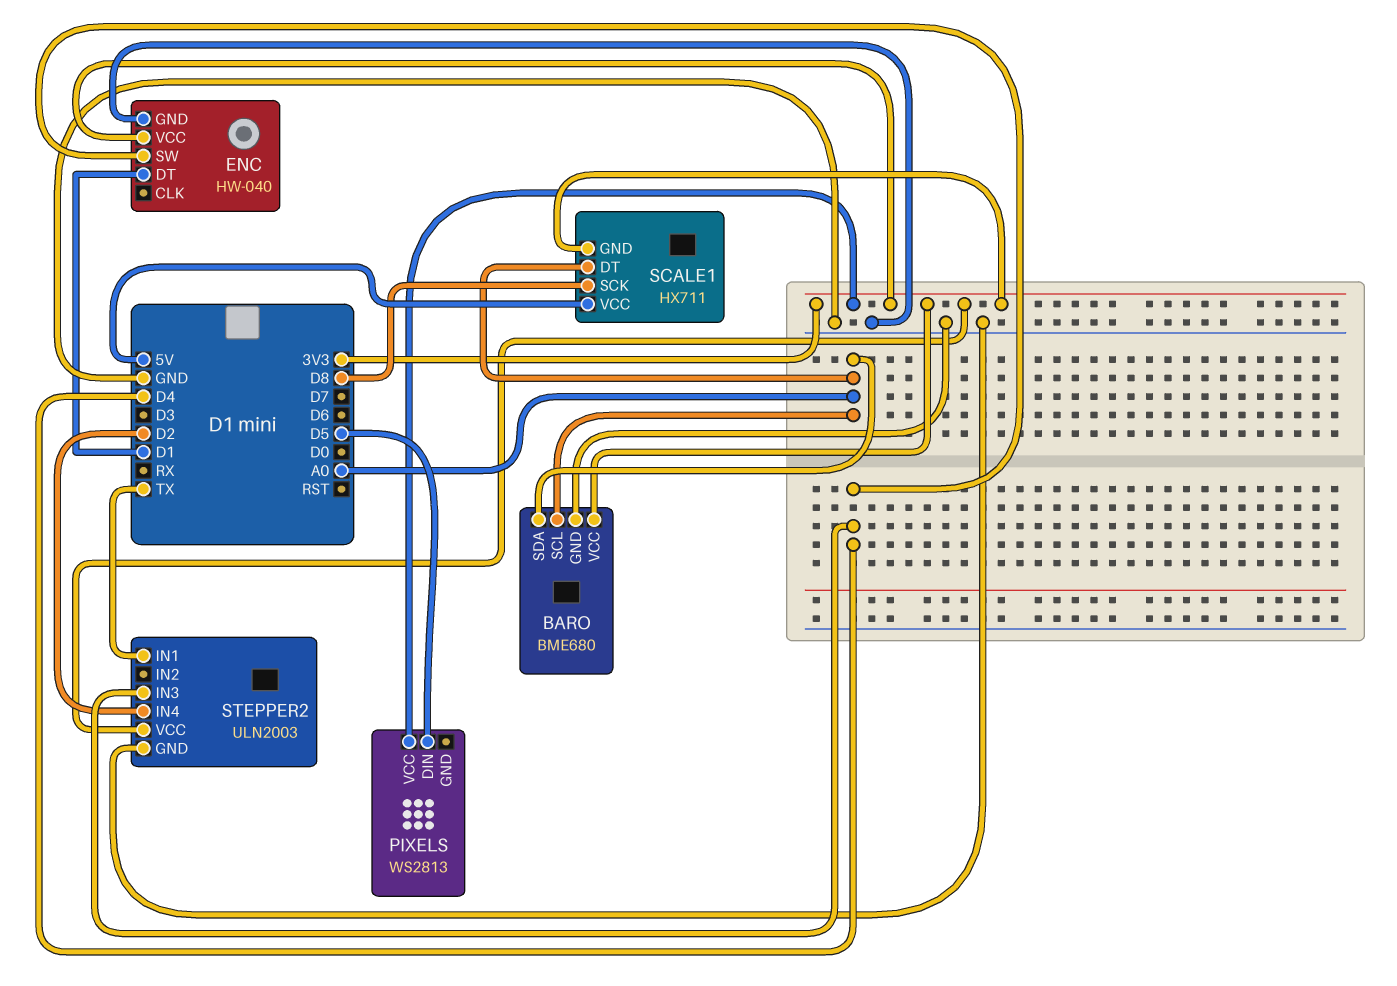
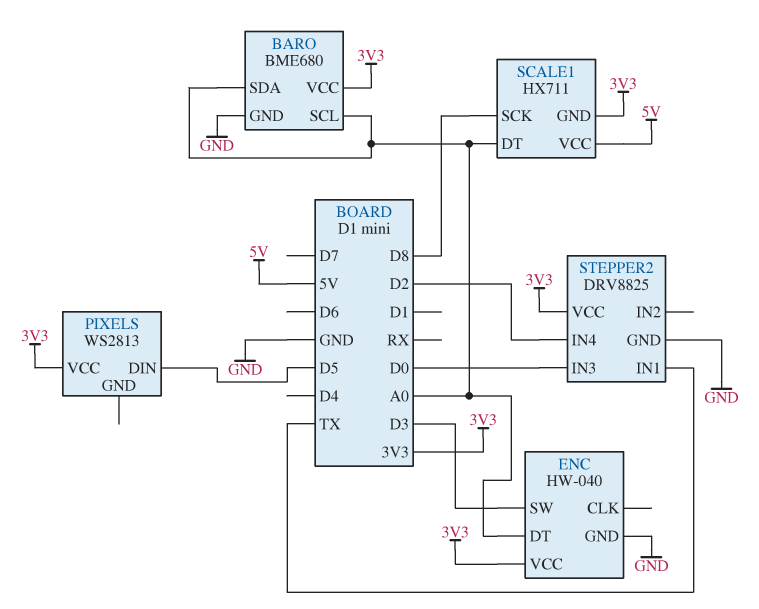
ENC pin DT: D1 -> A0
ENC pin SW: D4 -> D3
STEPPER2: ULN2003 -> DRV8825
STEPPER2 pin IN3: D4 -> D0

